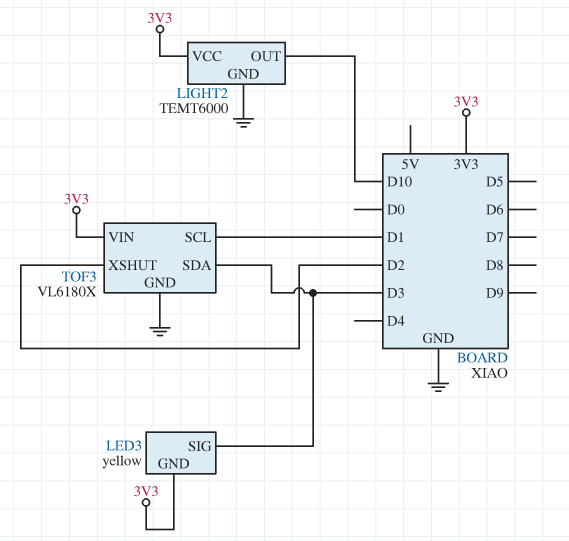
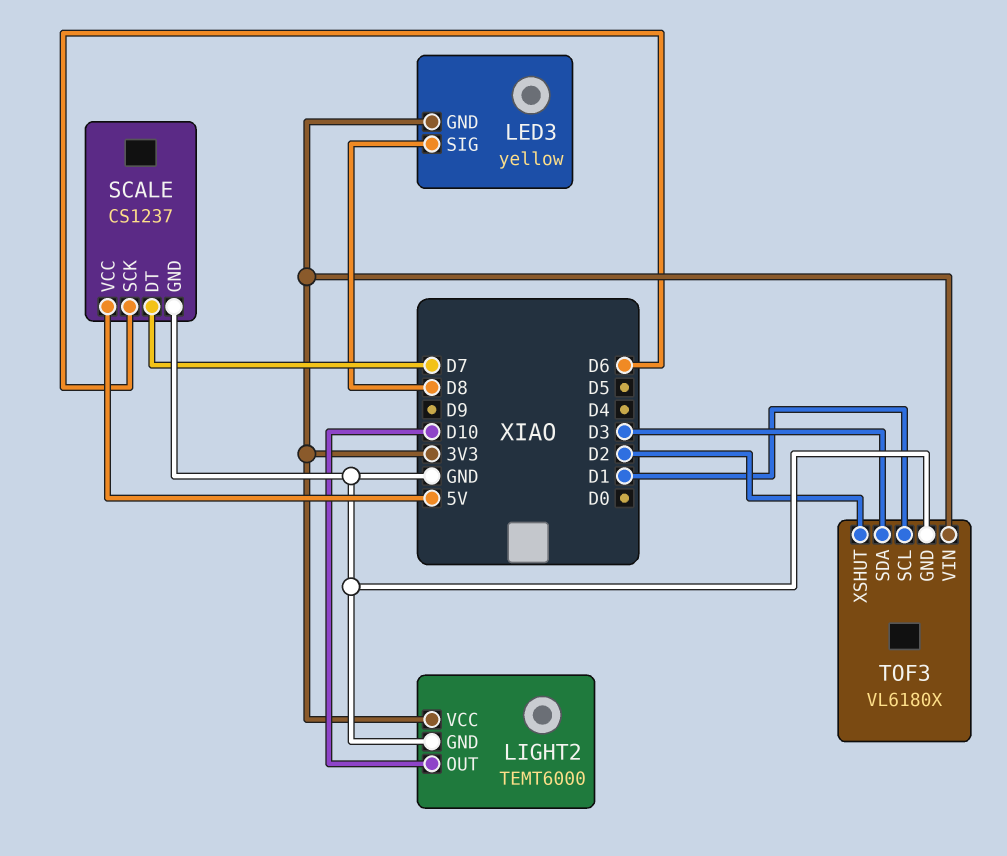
LED3 pin SIG: D3 -> D8
SCALE: none -> CS1237
SCALE pin DT: none -> D7
SCALE pin GND: none -> GND
SCALE pin SCK: none -> D6
SCALE pin VCC: none -> 5V

